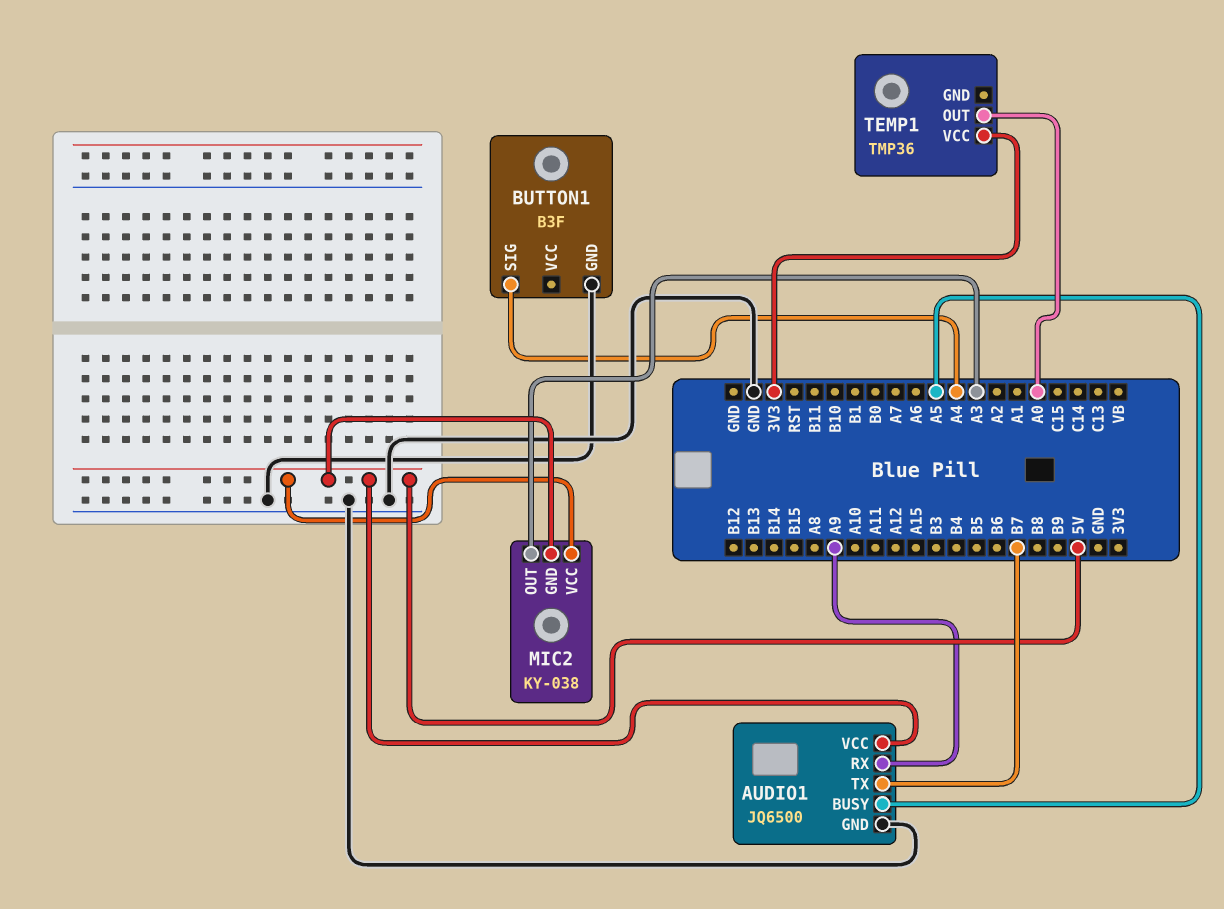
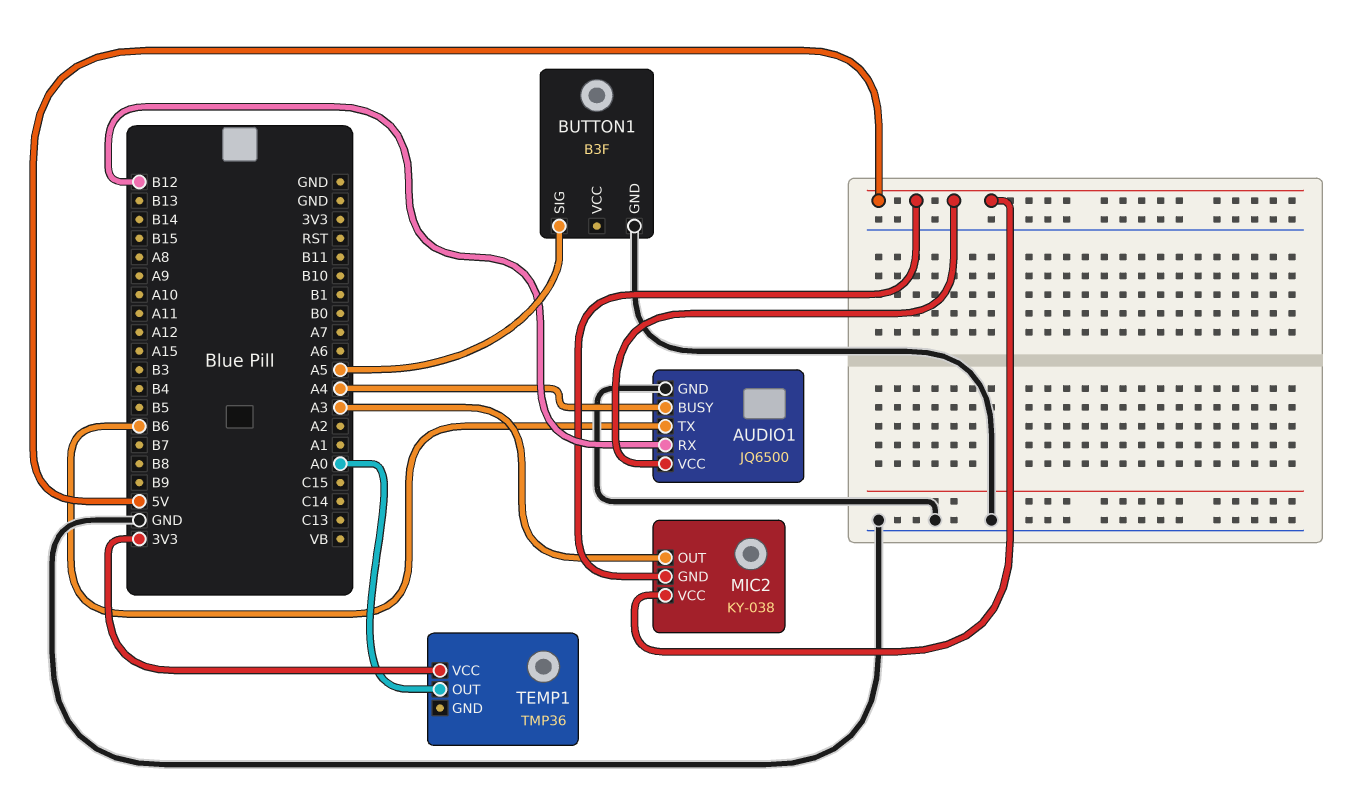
AUDIO1 pin BUSY: A5 -> A4
AUDIO1 pin RX: A9 -> B12
AUDIO1 pin TX: B7 -> B6
BUTTON1 pin SIG: A4 -> A5

